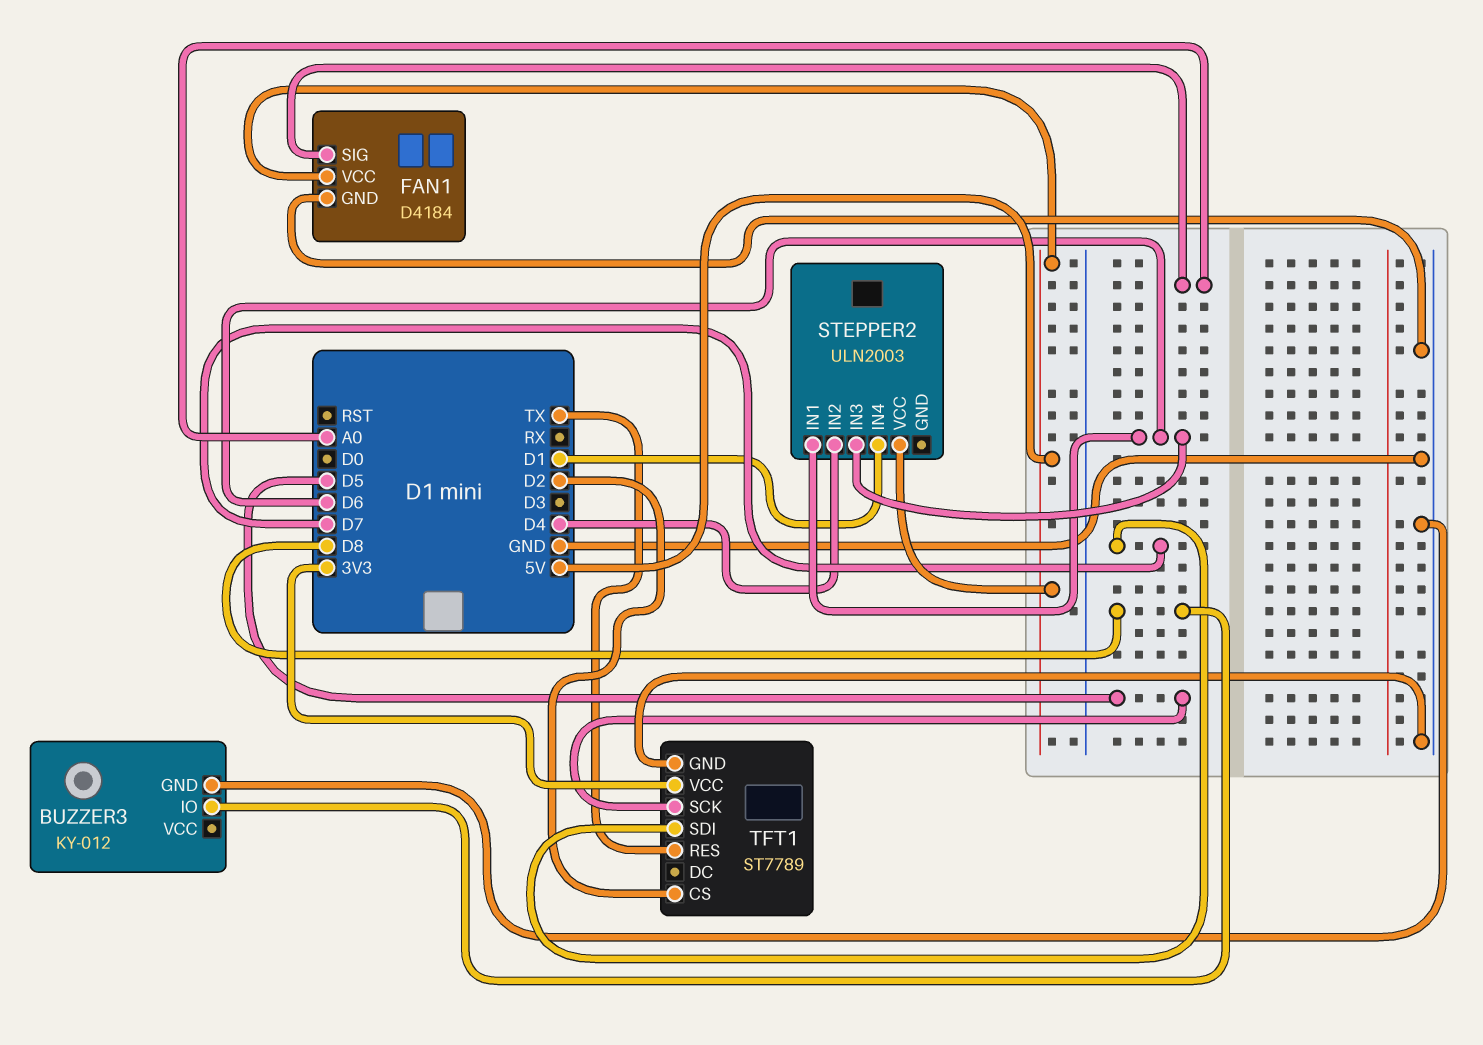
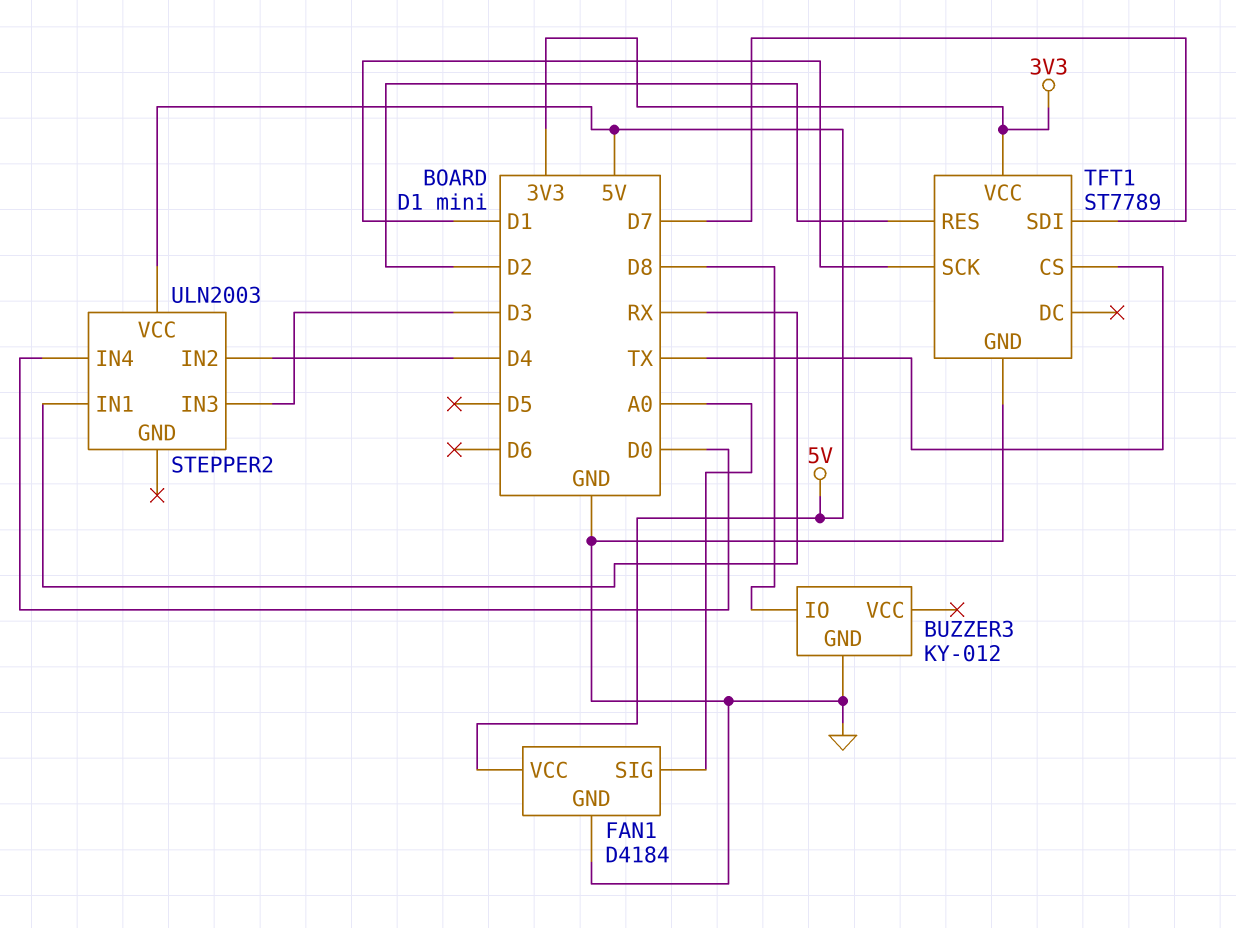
STEPPER2 pin IN1: D6 -> RX
STEPPER2 pin IN3: D6 -> D3
STEPPER2 pin IN4: D1 -> D0
TFT1 pin CS: D2 -> TX
TFT1 pin RES: TX -> D2
TFT1 pin SCK: D5 -> D1

